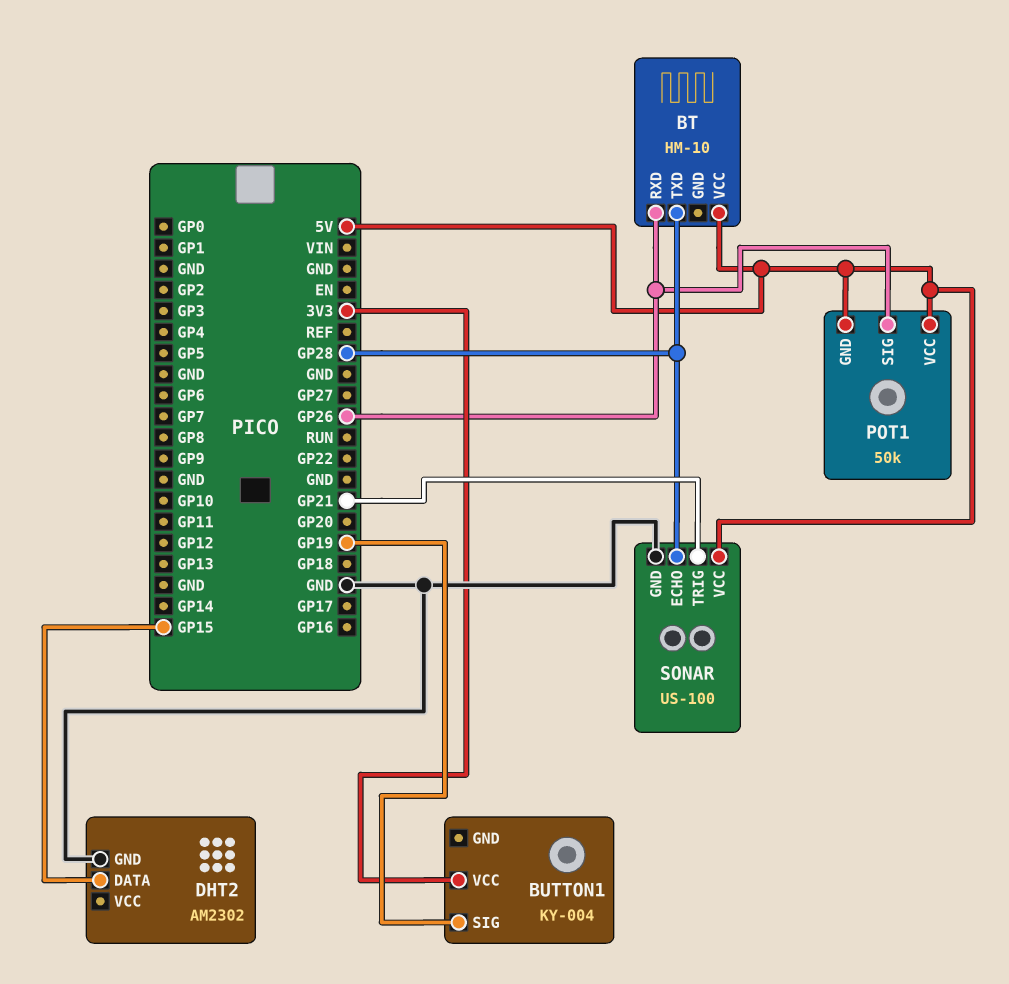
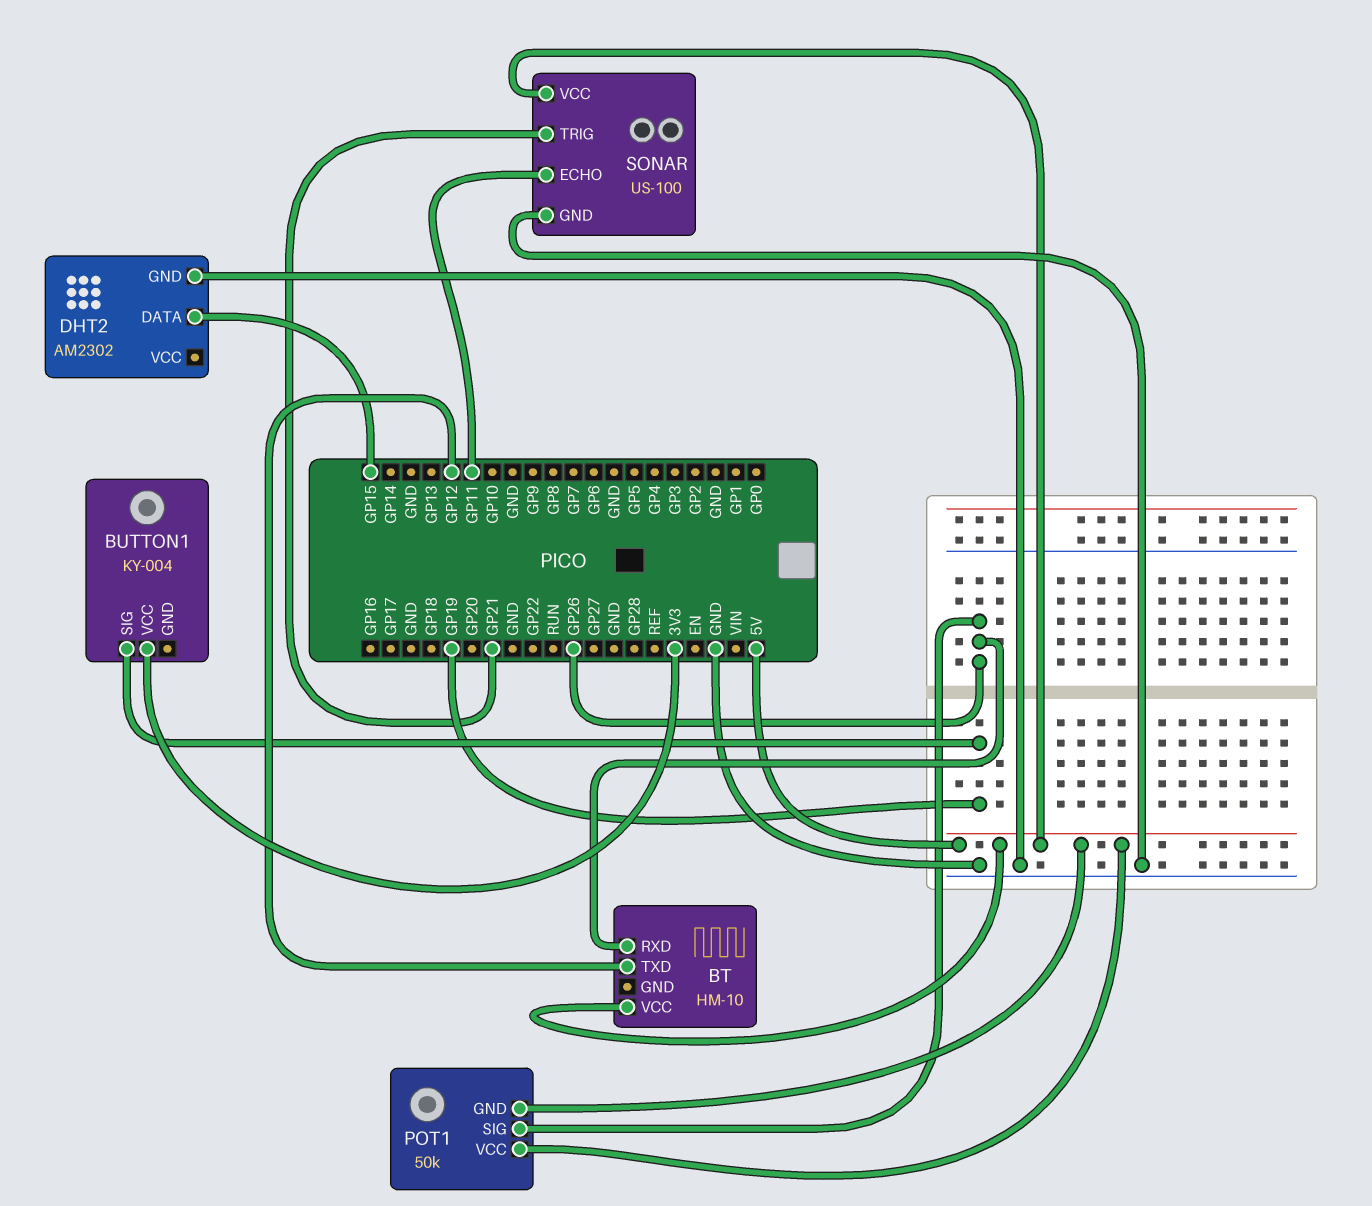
BT pin TXD: GP28 -> GP12
SONAR pin ECHO: GP28 -> GP11

